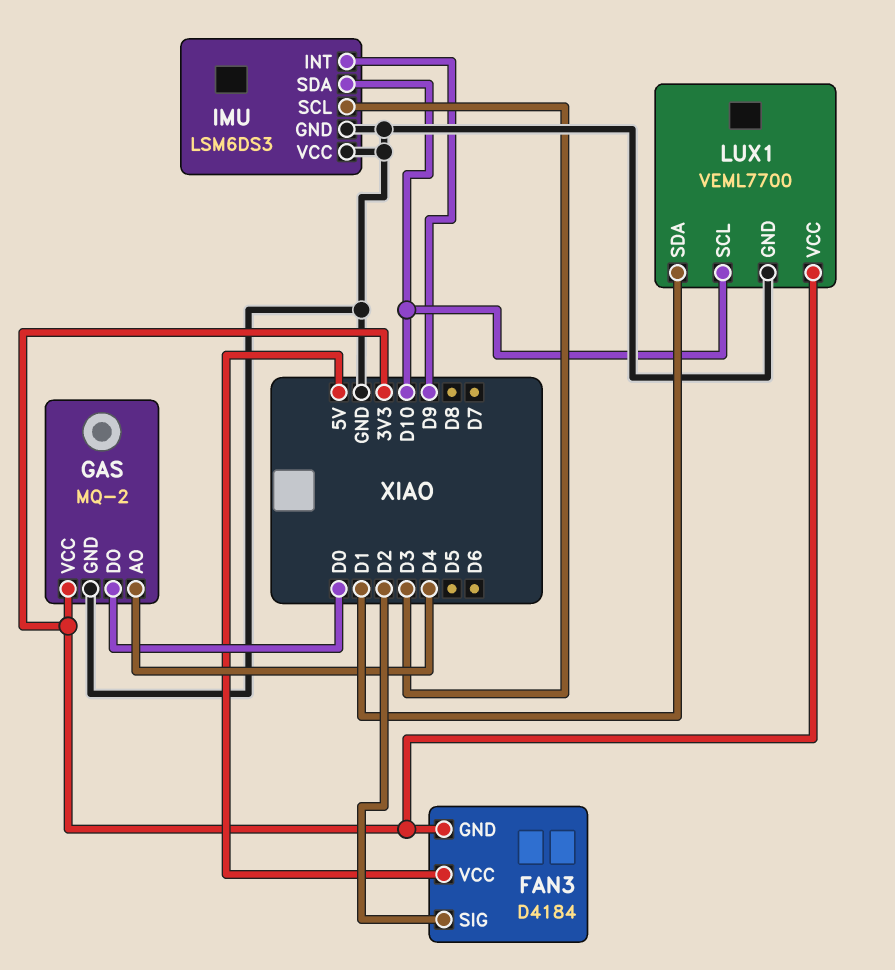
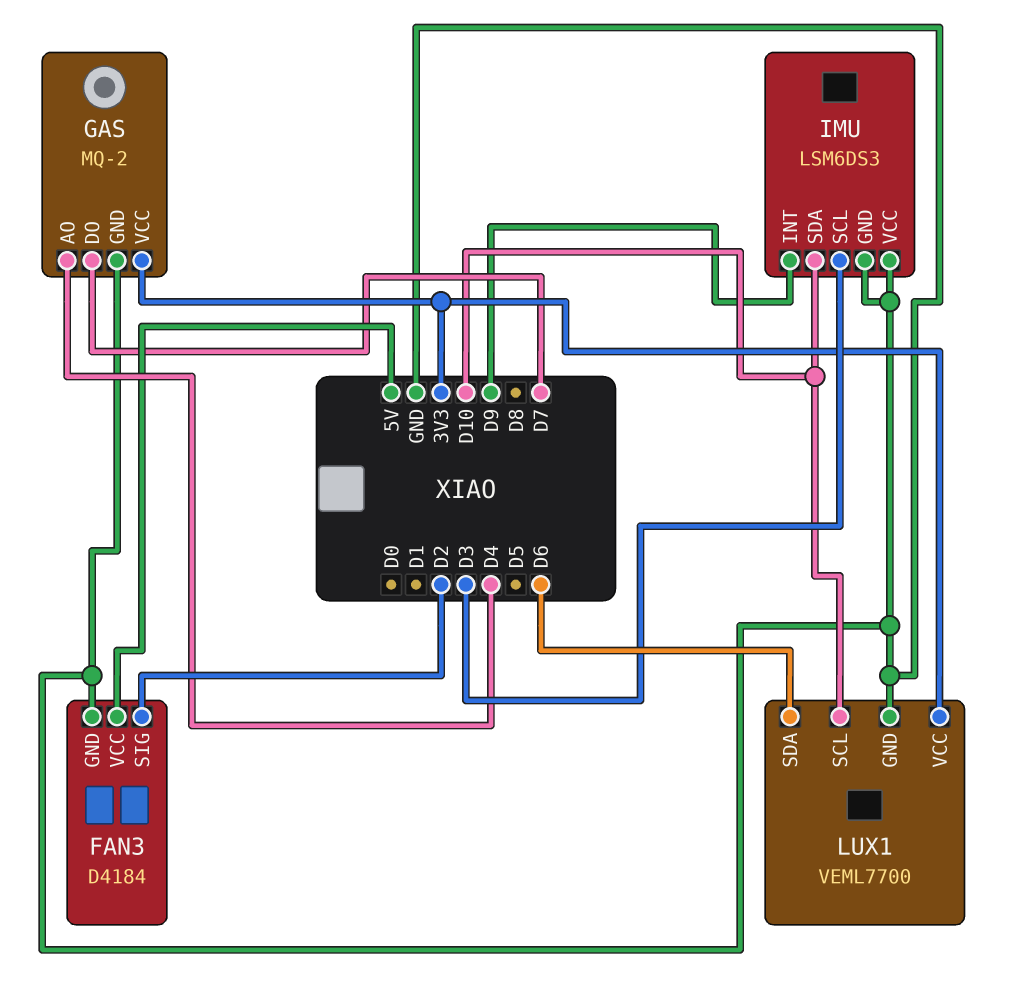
FAN3 pin GND: 3V3 -> GND
GAS pin DO: D0 -> D7
LUX1 pin SDA: D1 -> D6

